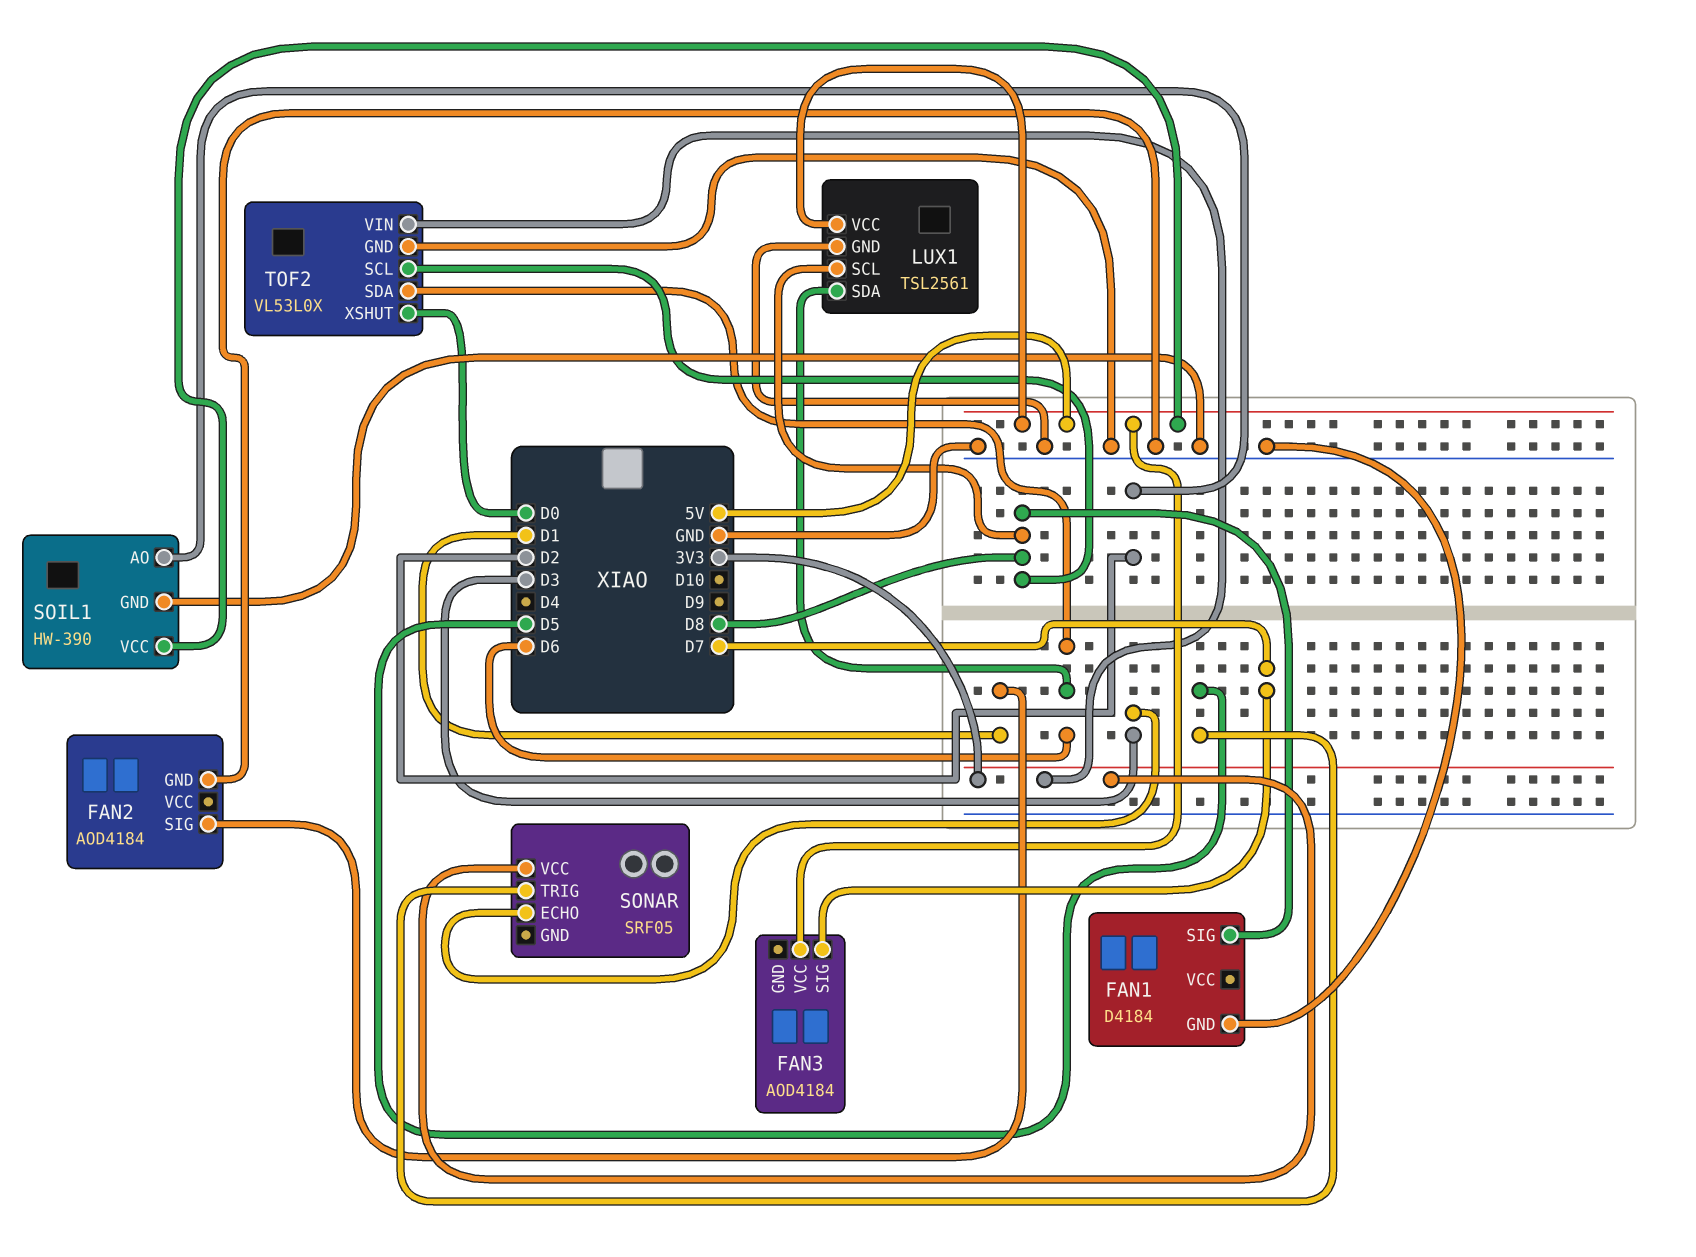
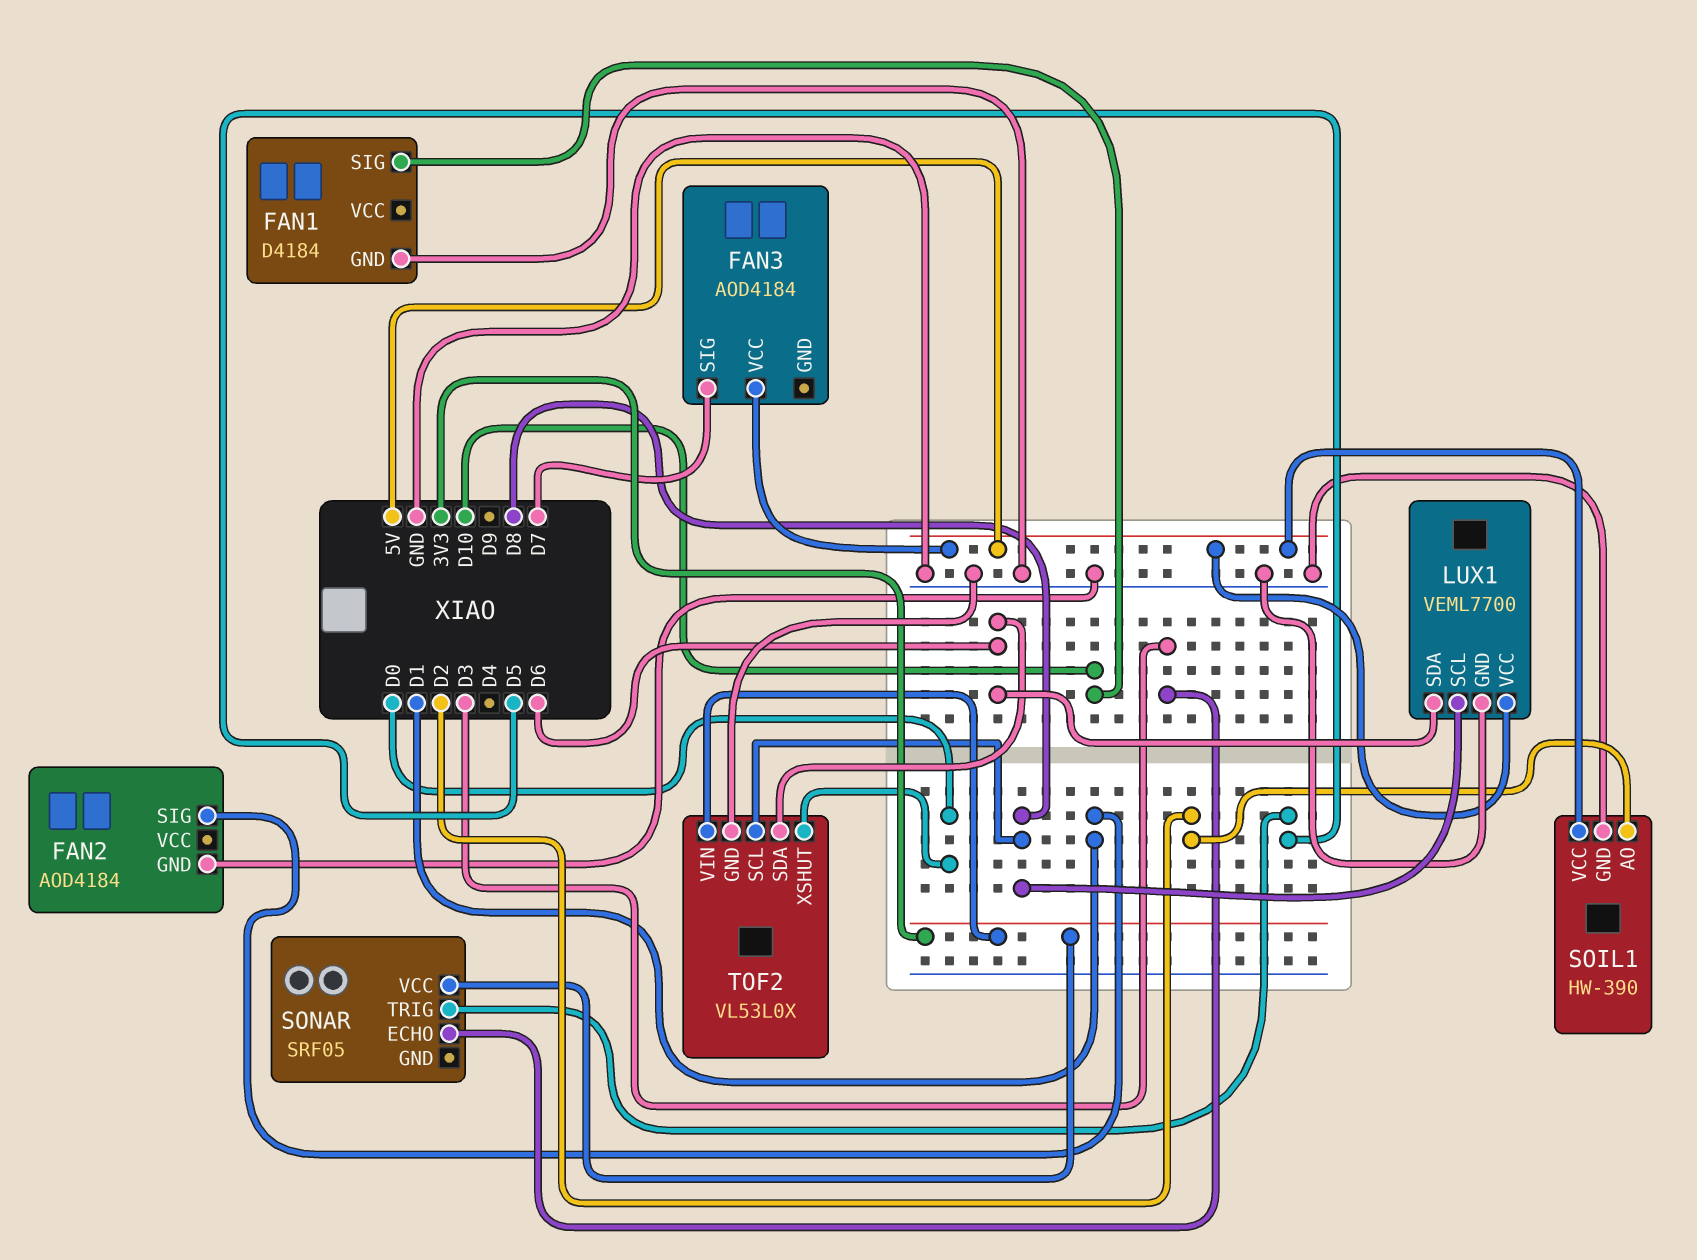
FAN1 pin SIG: D8 -> D10
LUX1: TSL2561 -> VEML7700

